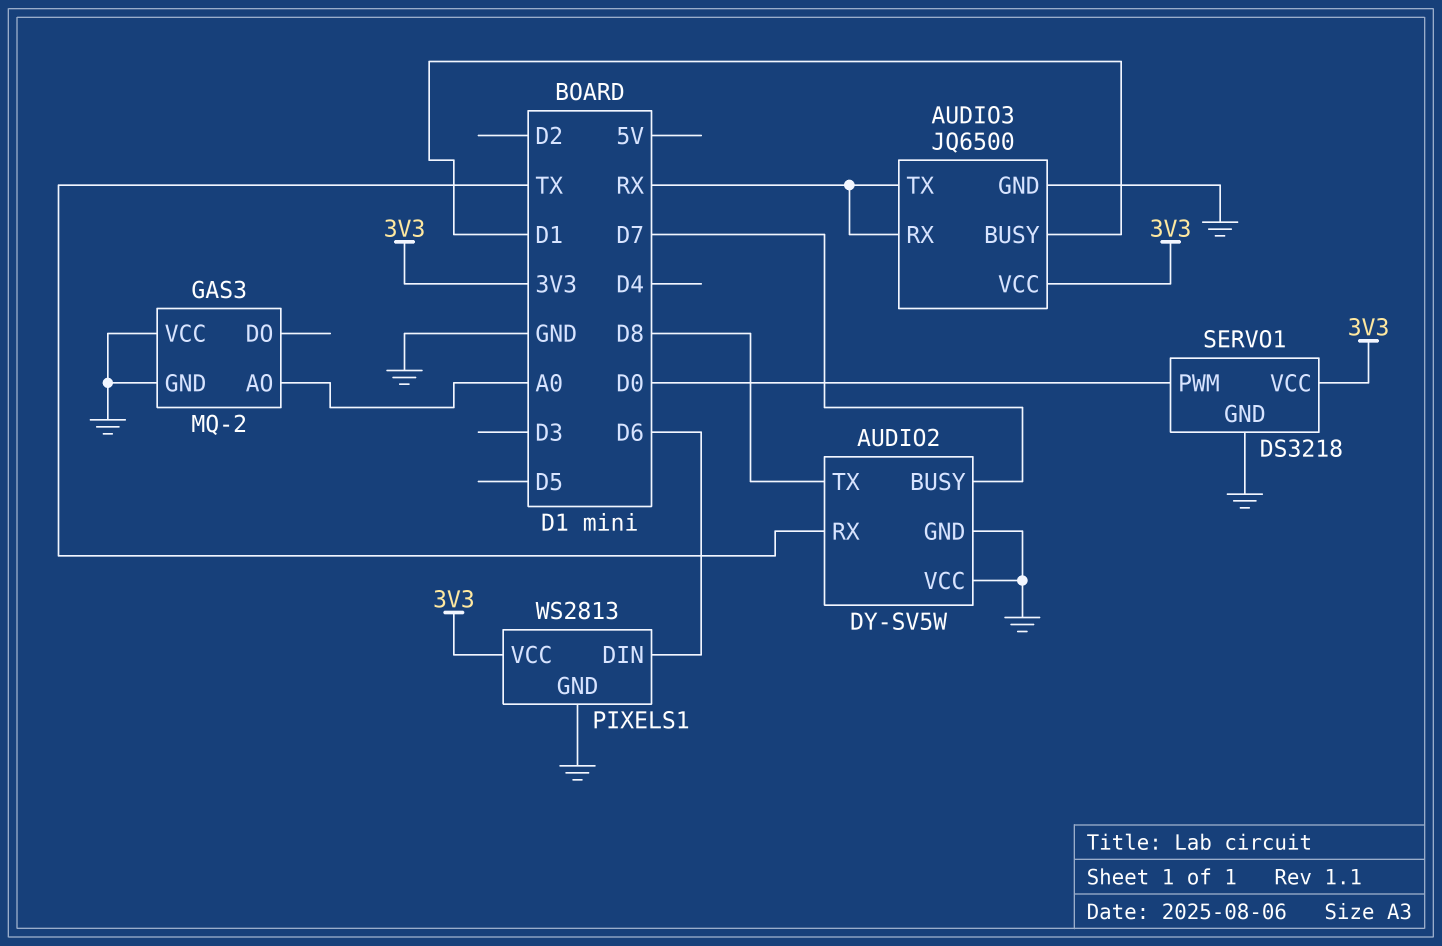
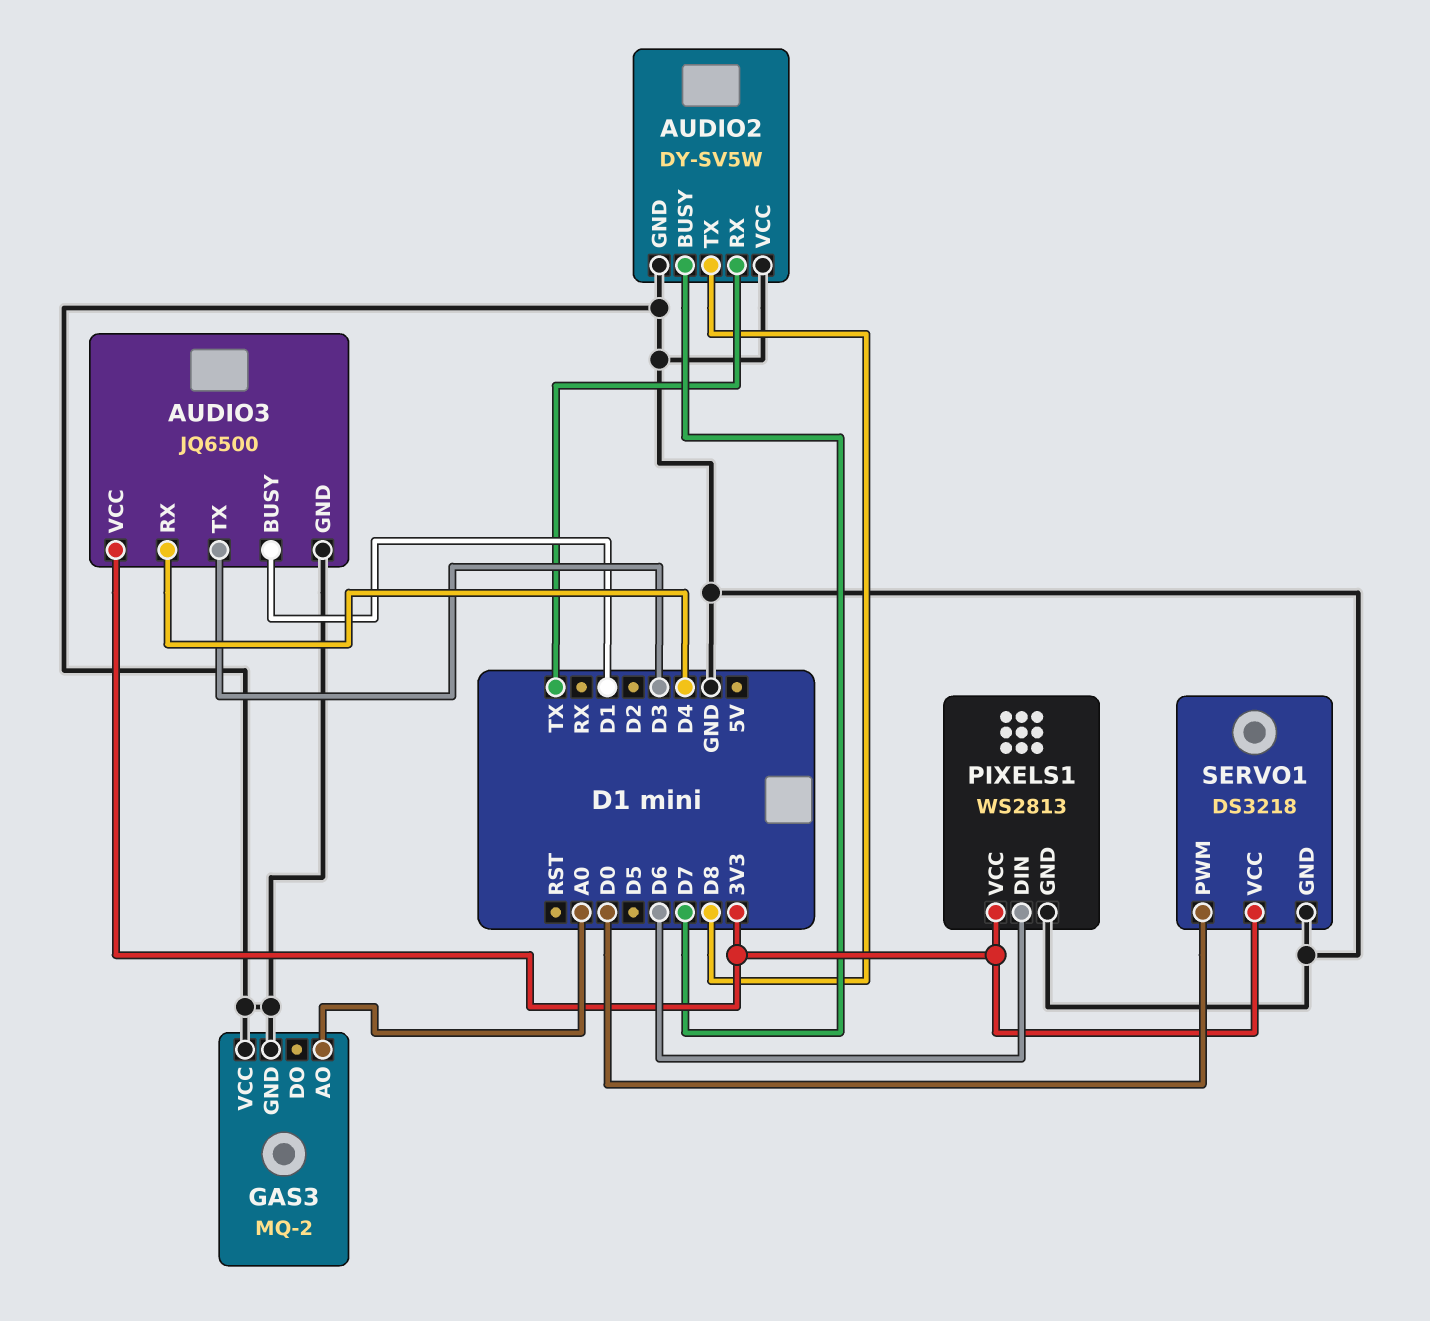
AUDIO3 pin RX: RX -> D4
AUDIO3 pin TX: RX -> D3

